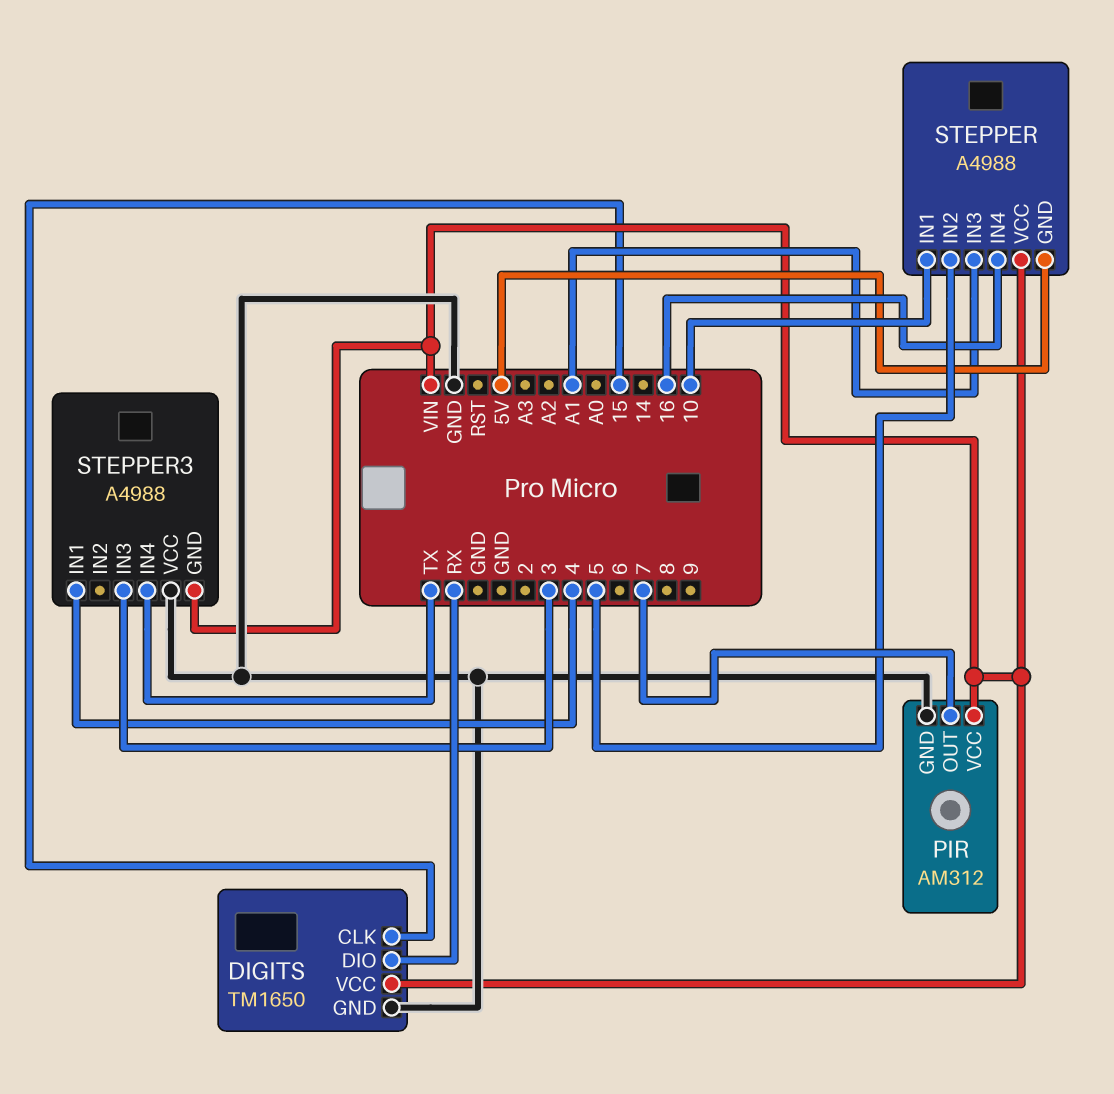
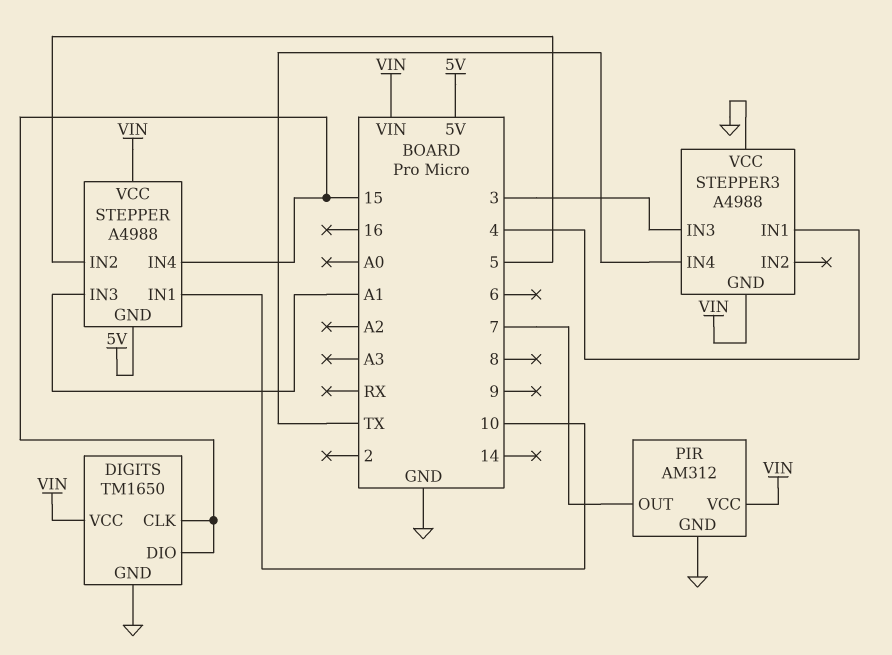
DIGITS pin DIO: RX -> 15
STEPPER pin IN4: 16 -> 15

